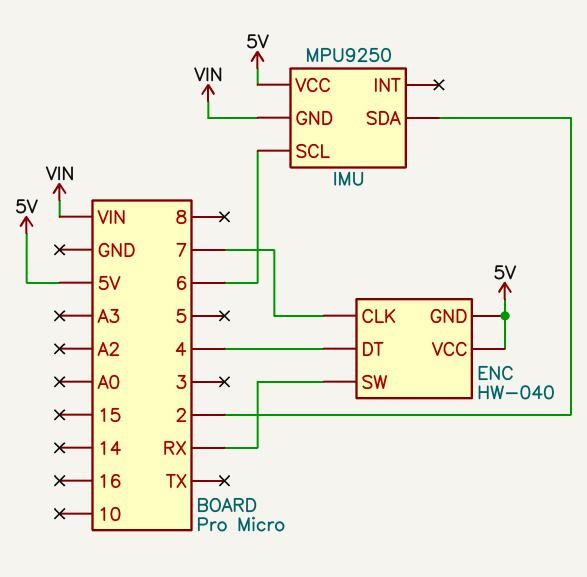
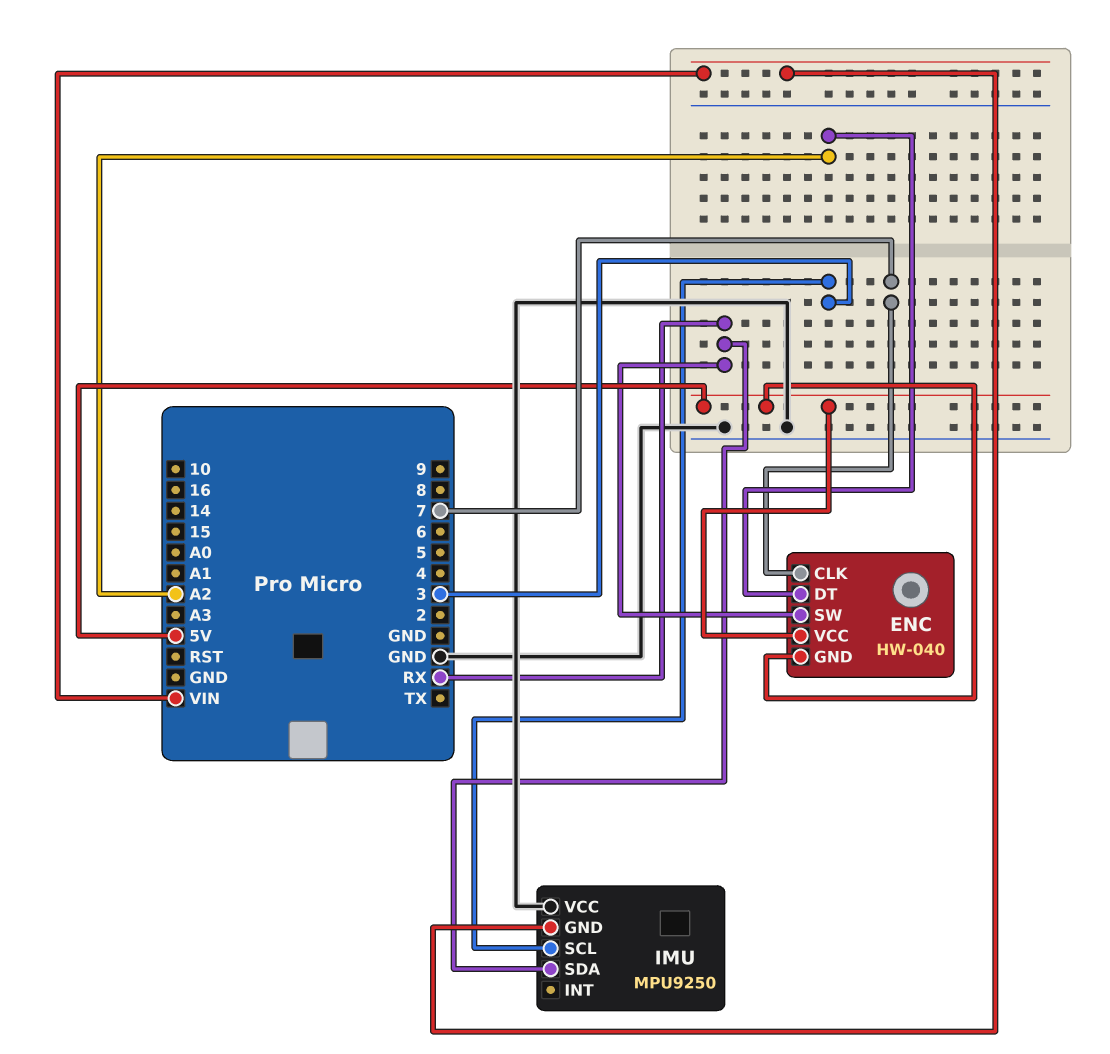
ENC pin DT: 4 -> A2
IMU pin SCL: 6 -> 3
IMU pin SDA: 2 -> RX
IMU pin VCC: 5V -> GND

